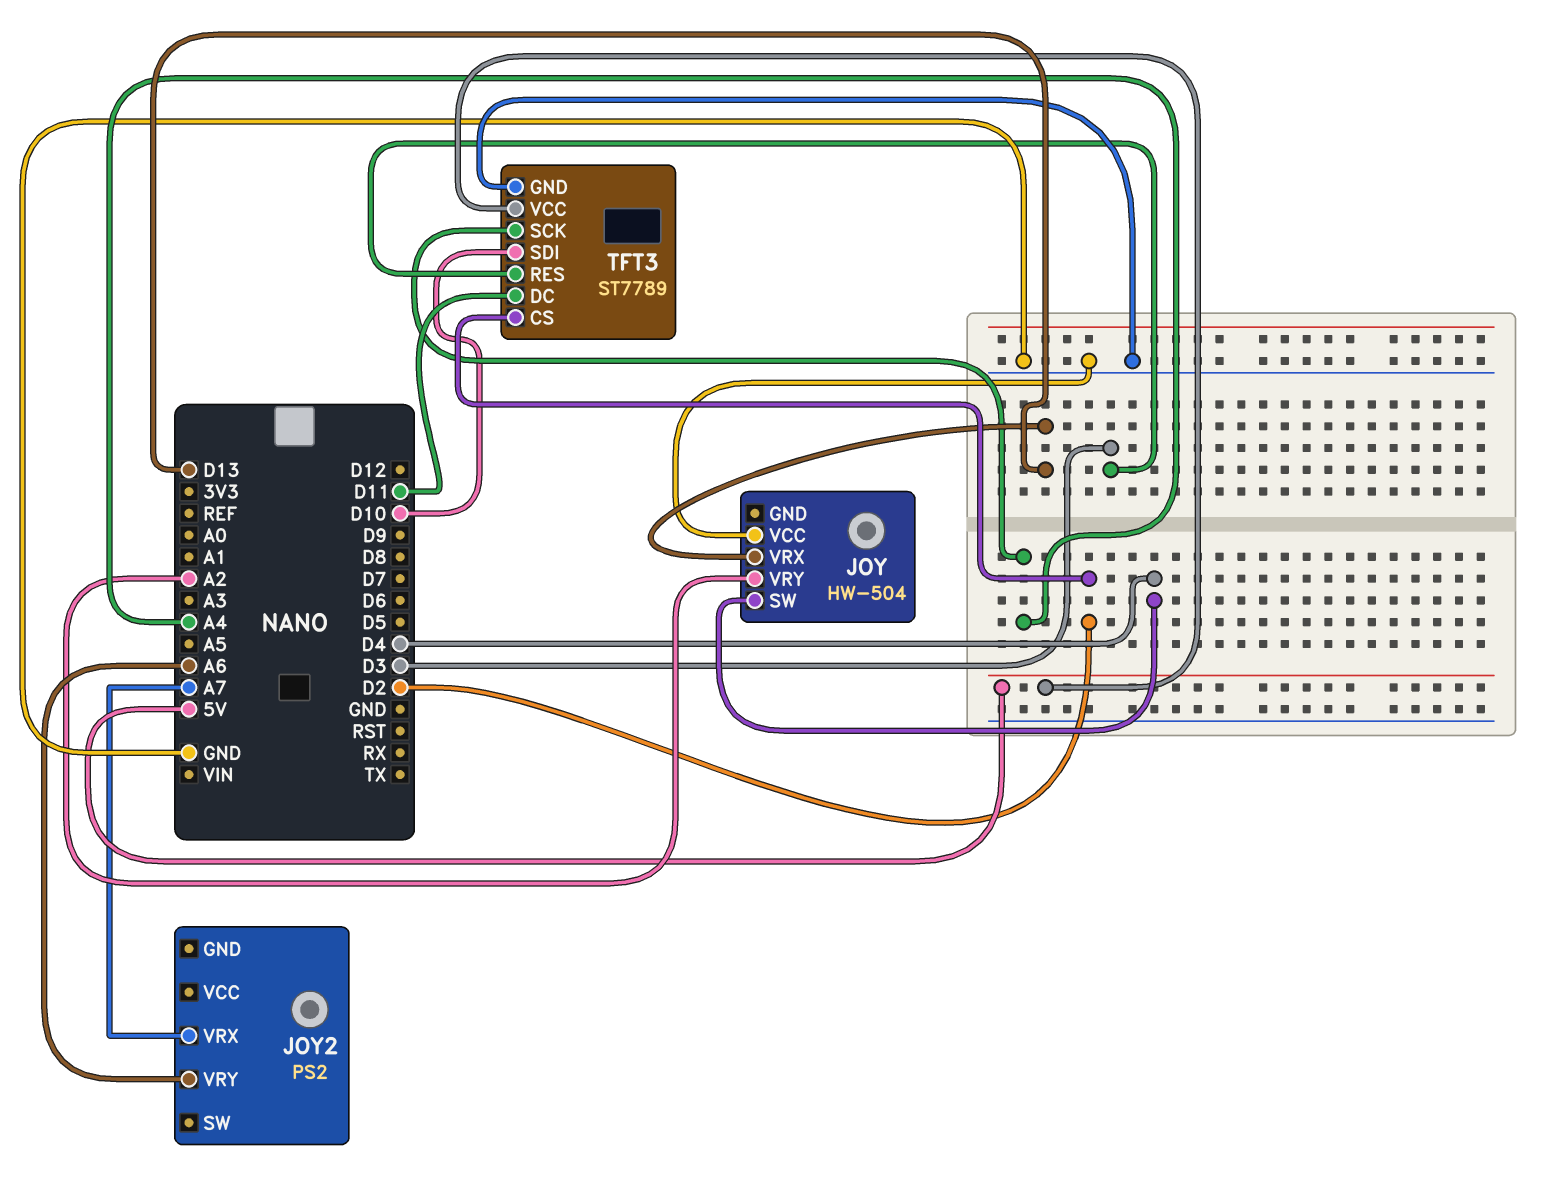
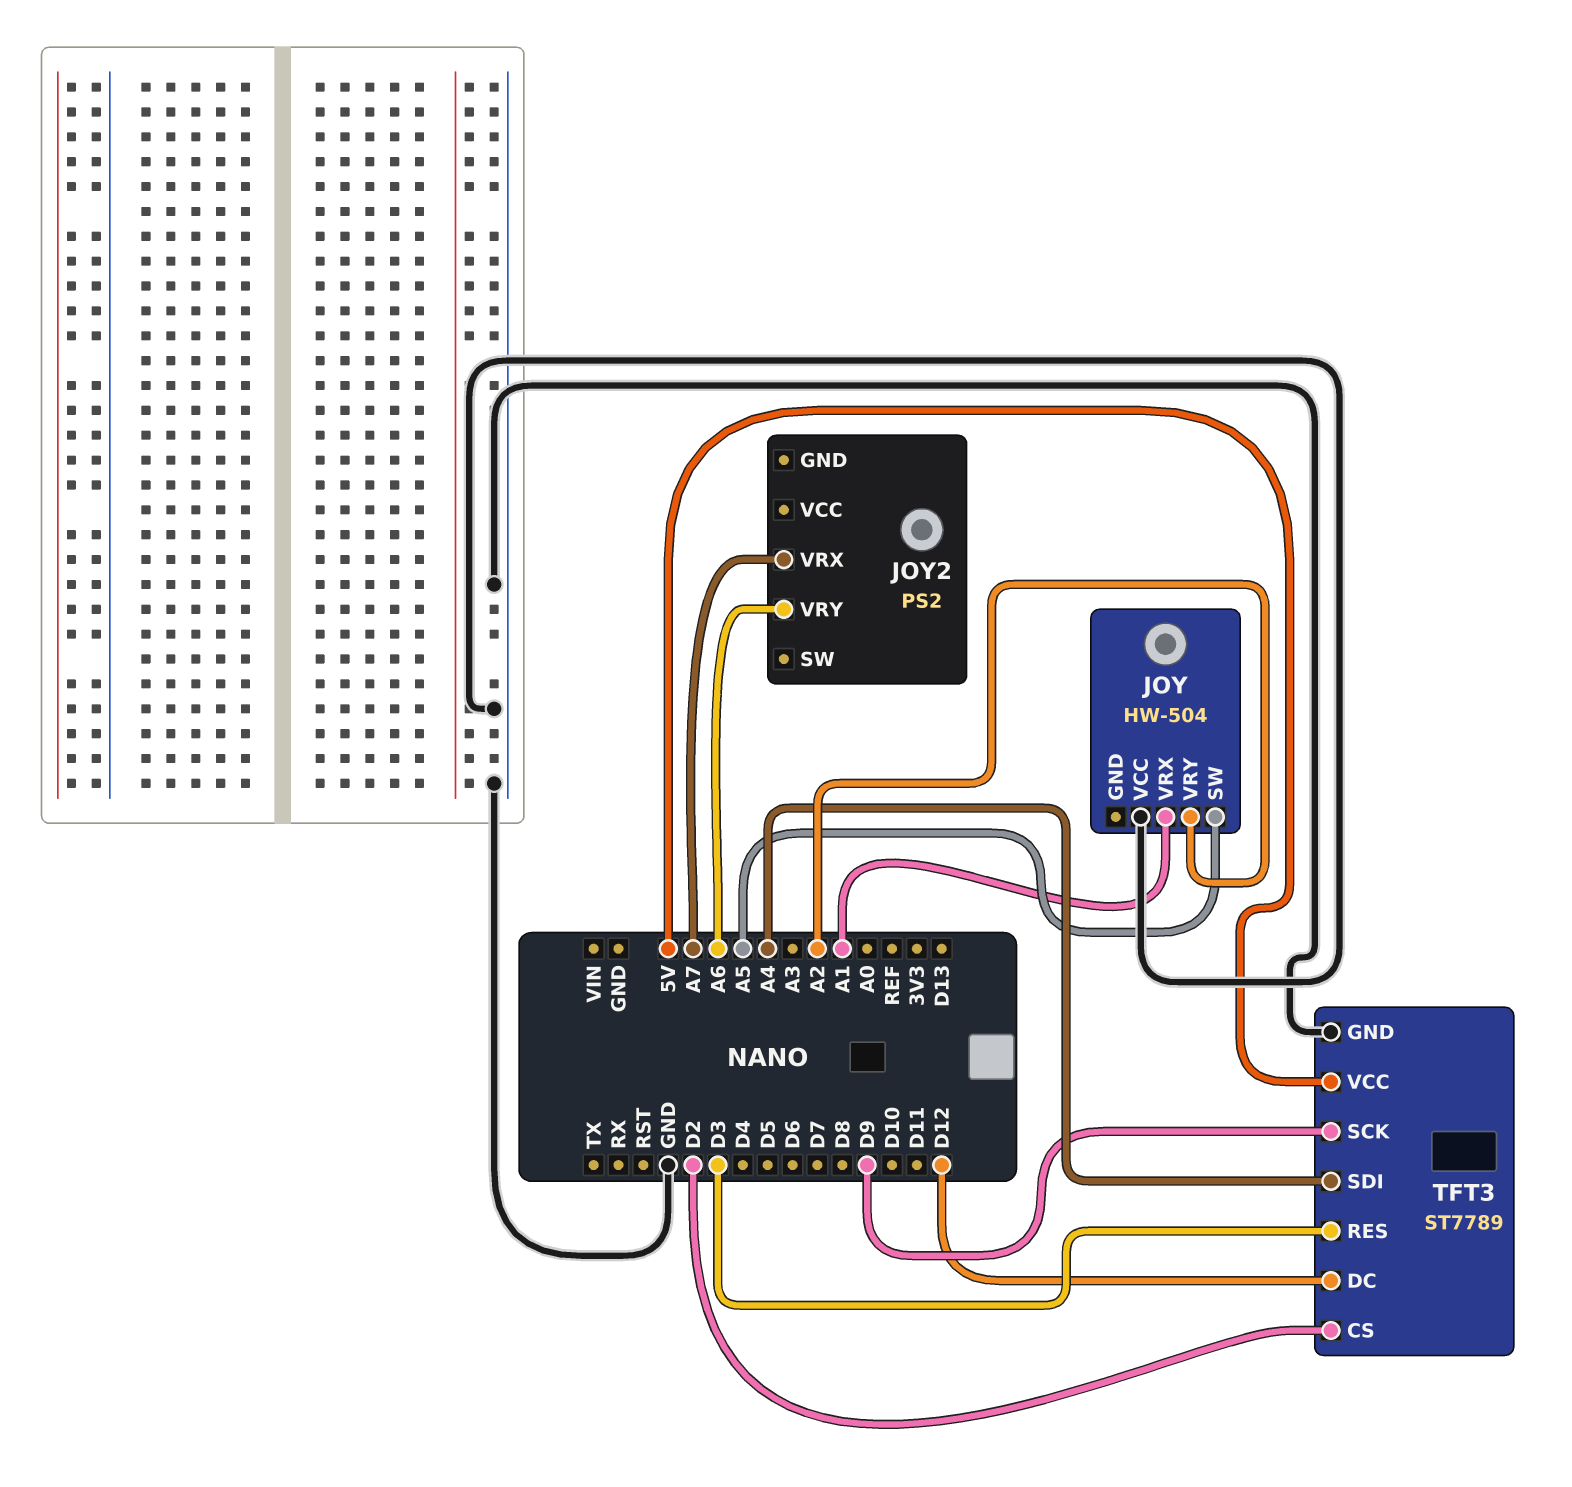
JOY pin SW: D4 -> A5
JOY pin VRX: D13 -> A1
TFT3 pin DC: D11 -> D12
TFT3 pin SCK: A4 -> D9
TFT3 pin SDI: D10 -> A4

